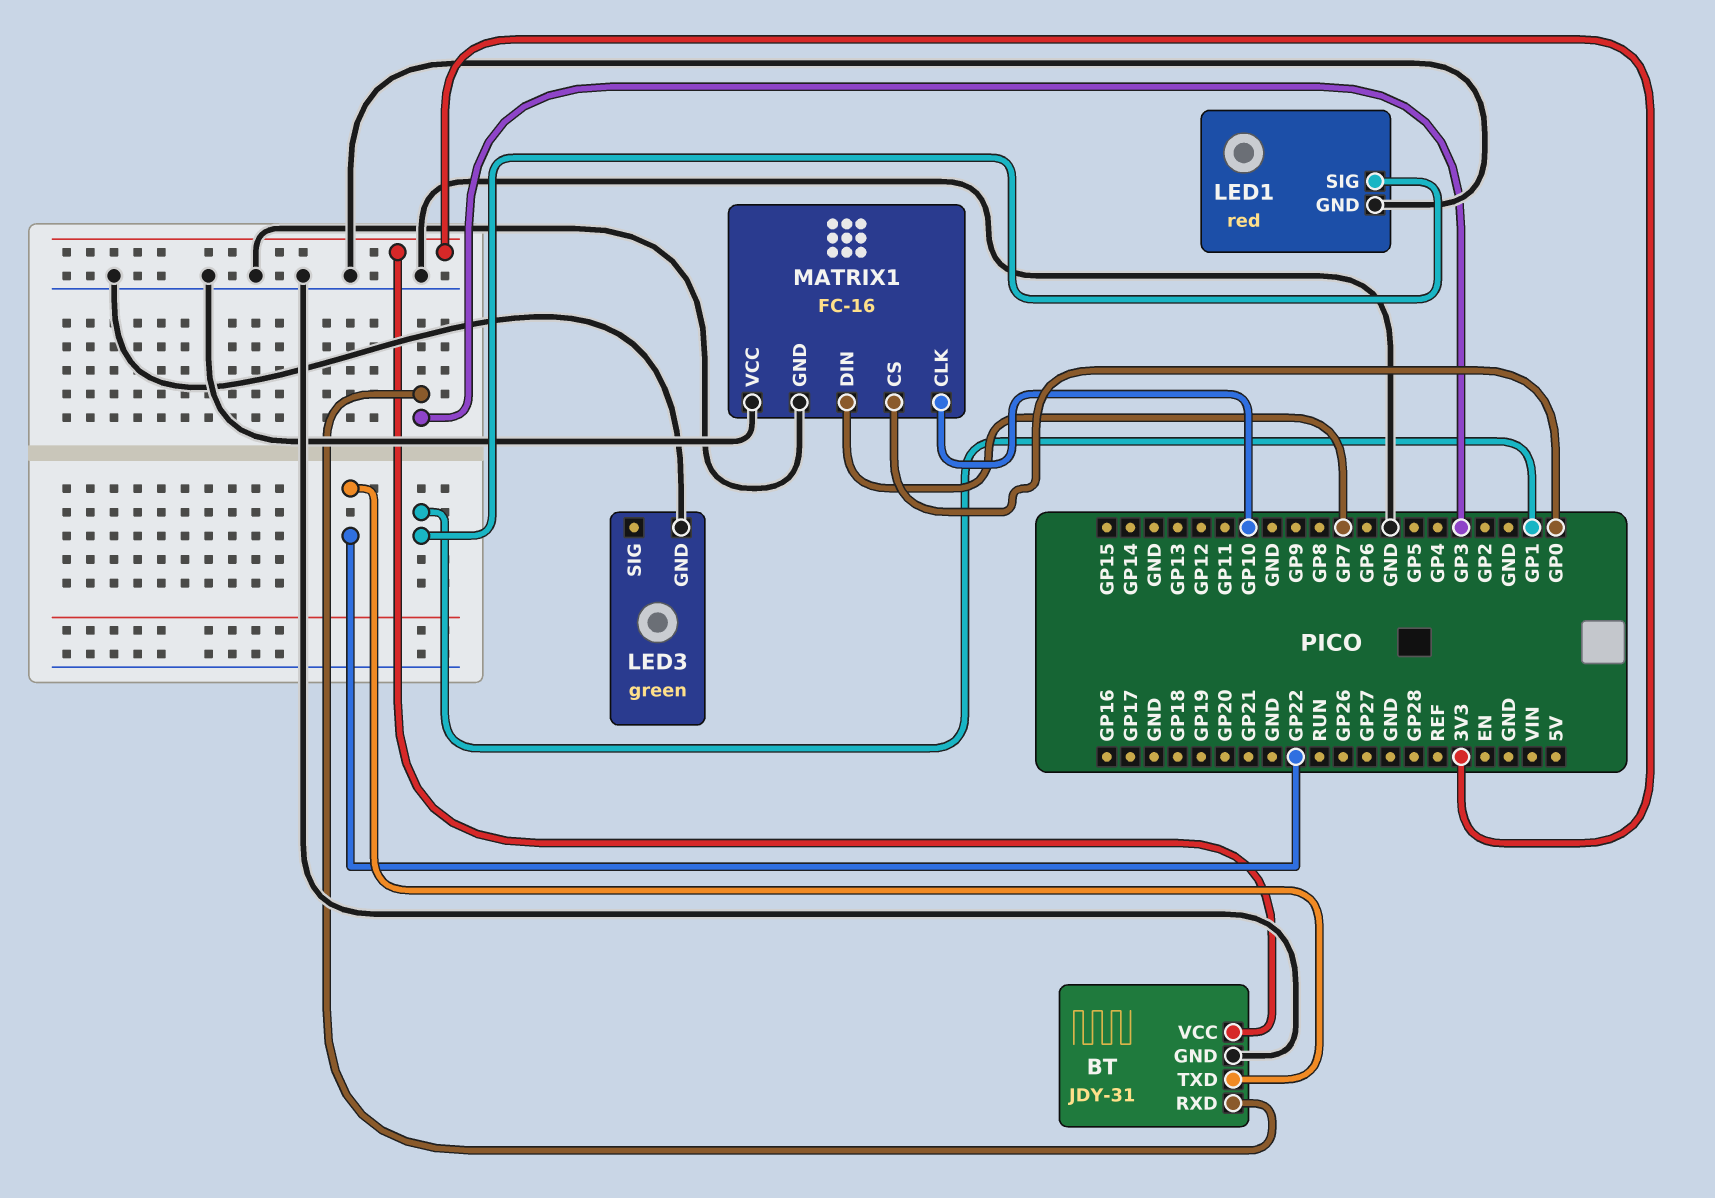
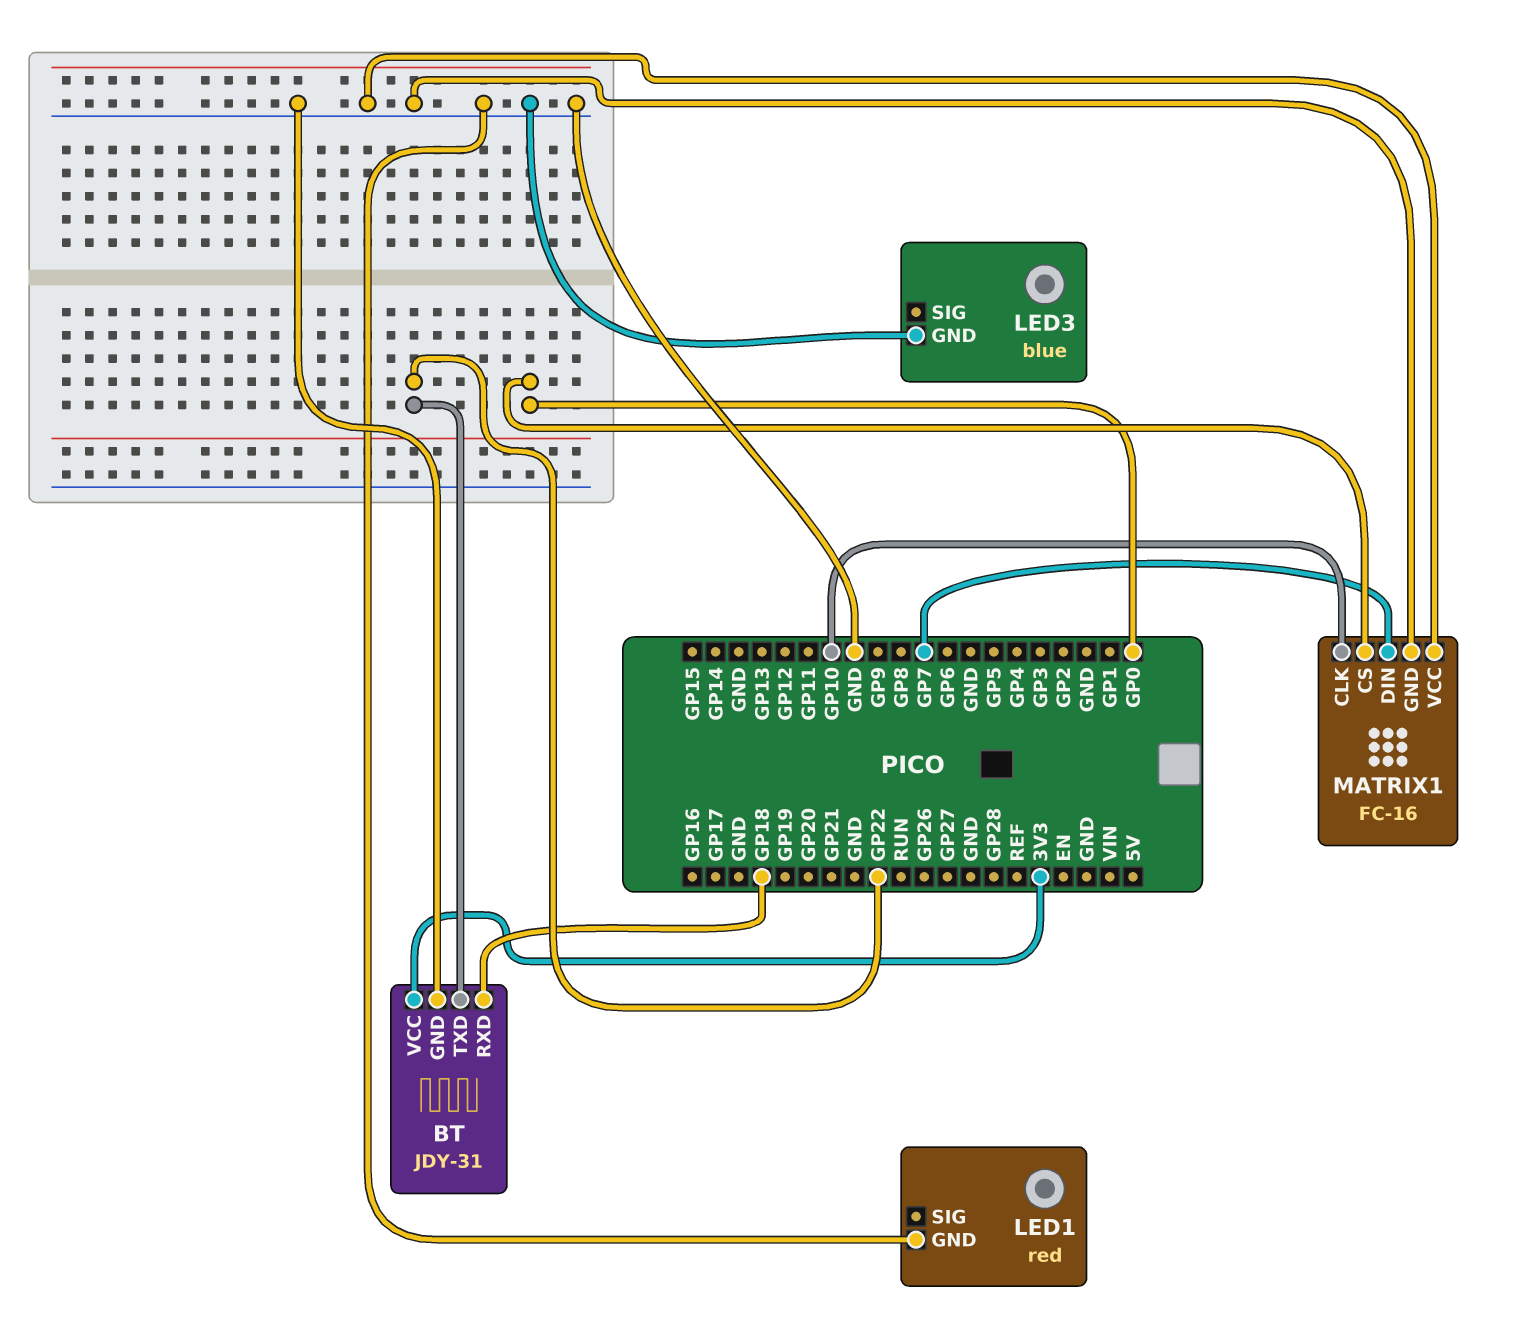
BT pin RXD: GP3 -> GP18
LED1 pin SIG: GP1 -> none
LED3: green -> blue

